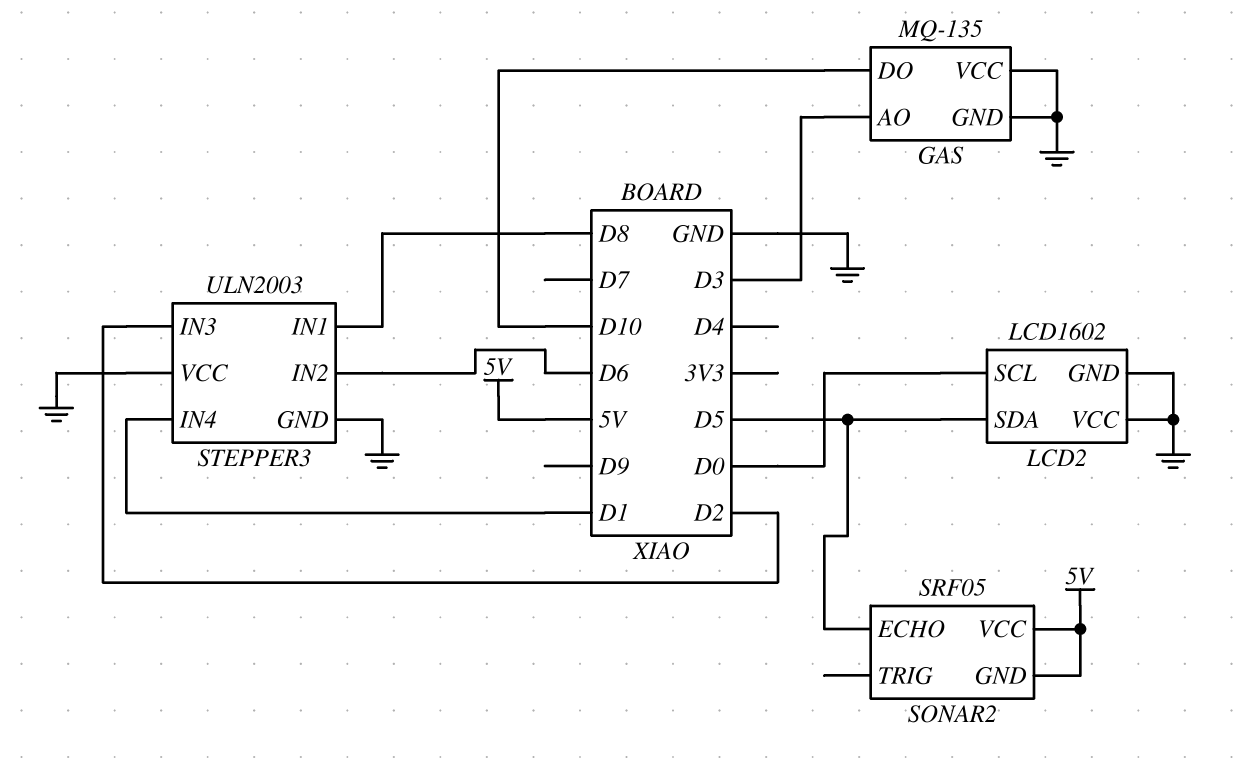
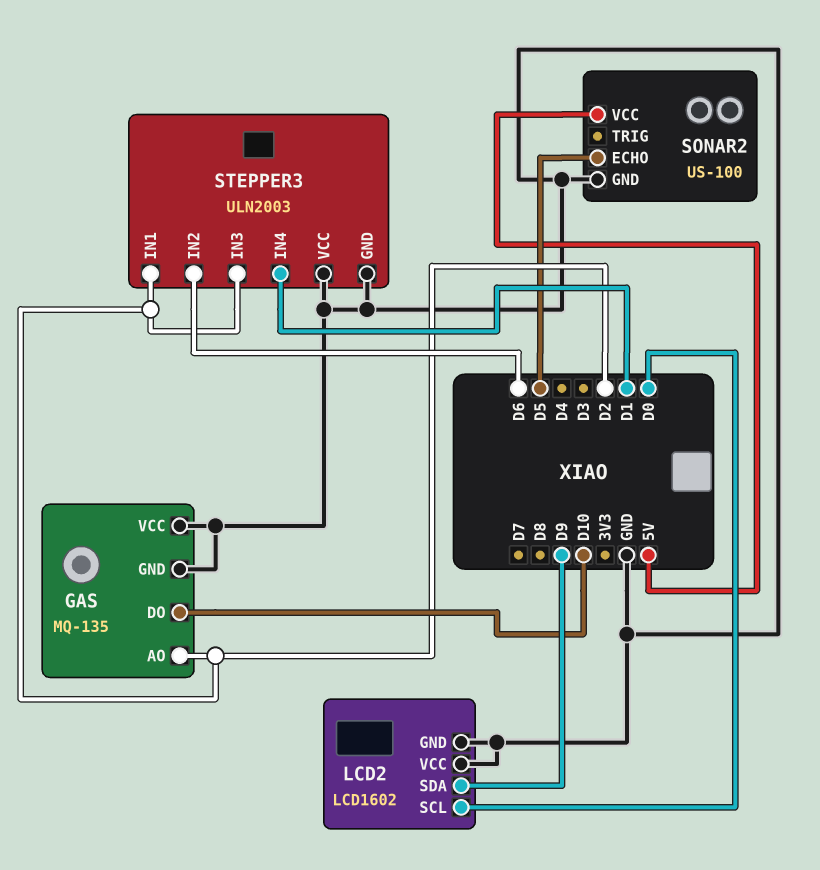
GAS pin AO: D3 -> D2
LCD2 pin SDA: D5 -> D9
SONAR2: SRF05 -> US-100
SONAR2 pin GND: 5V -> GND
STEPPER3 pin IN1: D8 -> D2

